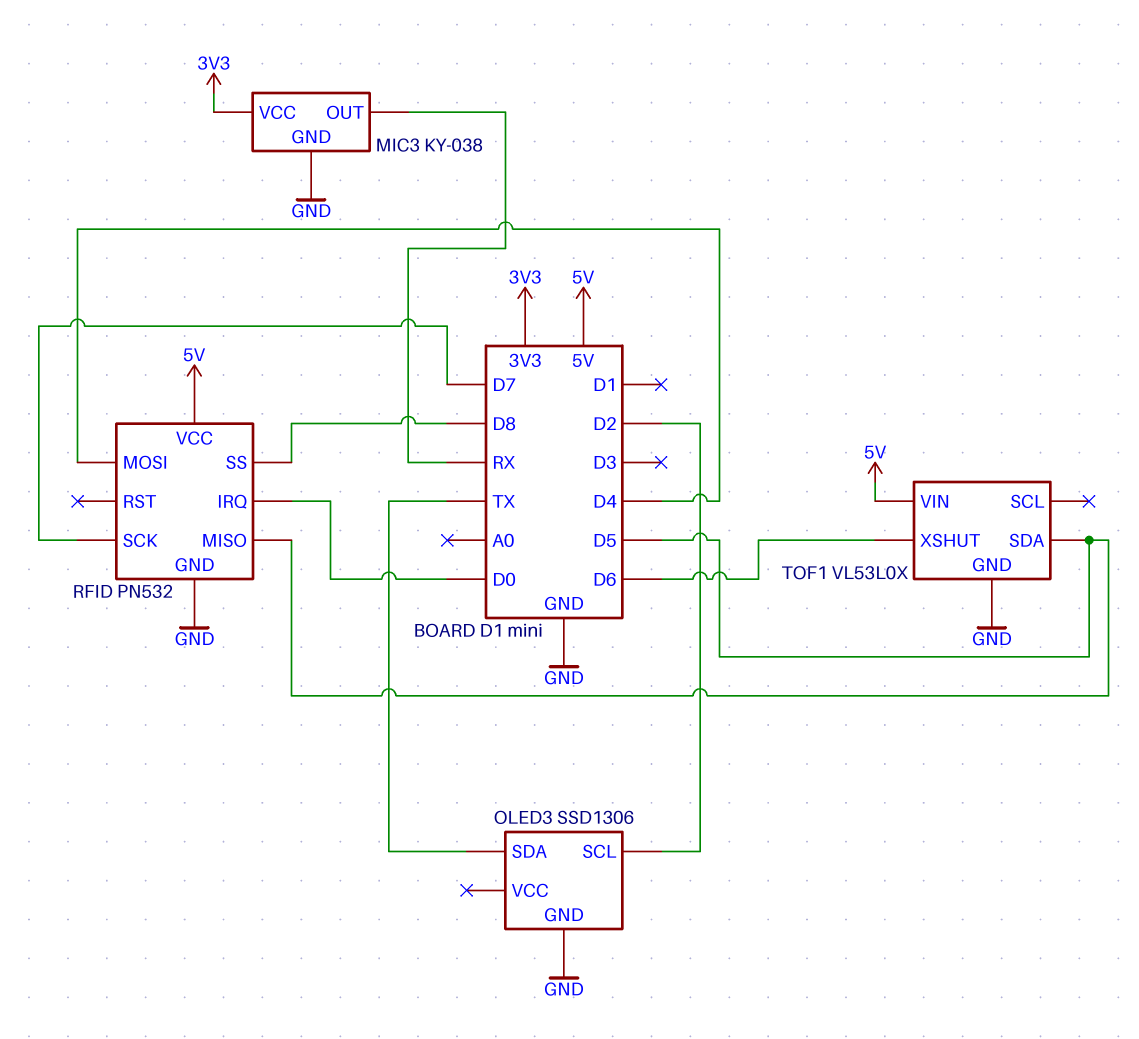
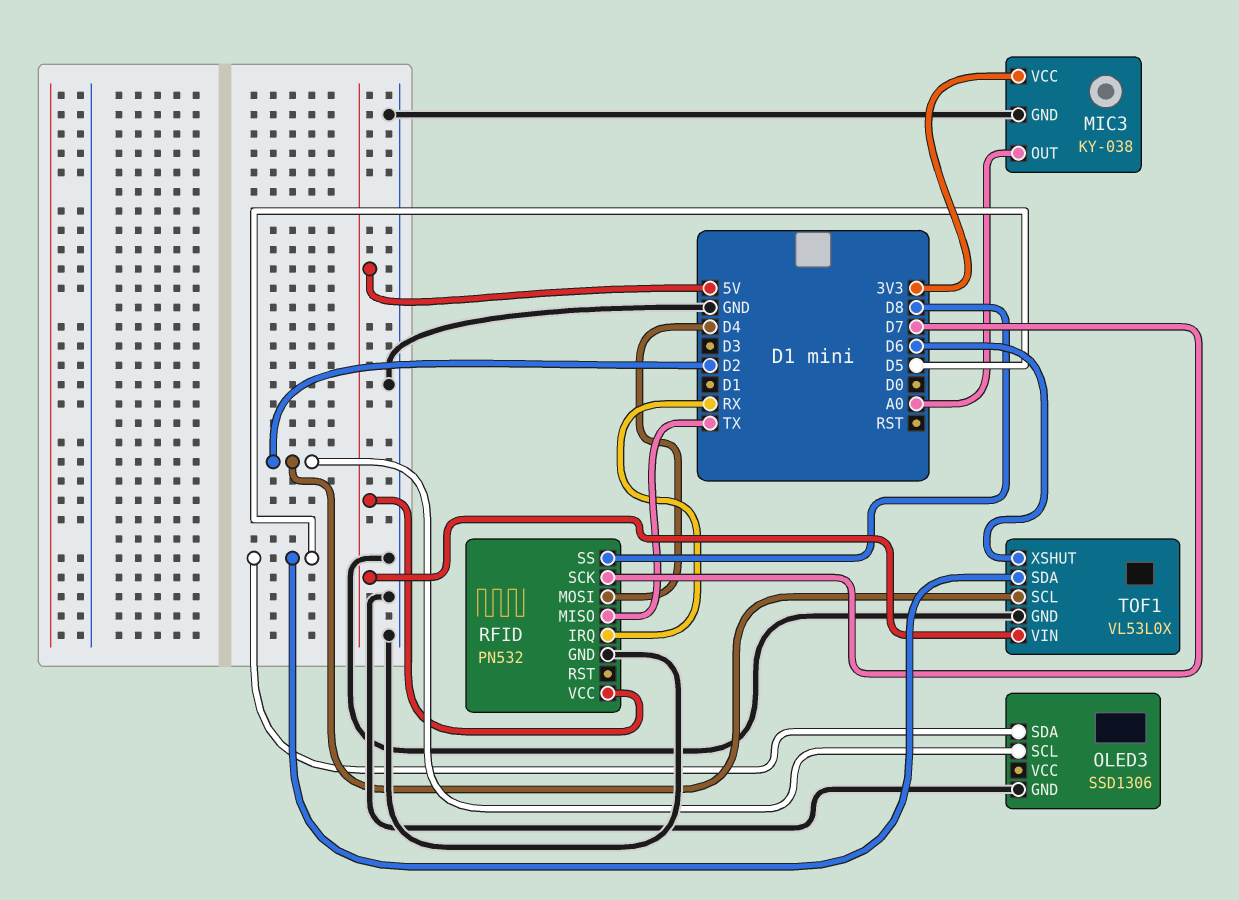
MIC3 pin OUT: RX -> A0
OLED3 pin SDA: TX -> D5
RFID pin IRQ: D0 -> RX
RFID pin MISO: D5 -> TX
TOF1 pin SCL: none -> D2

